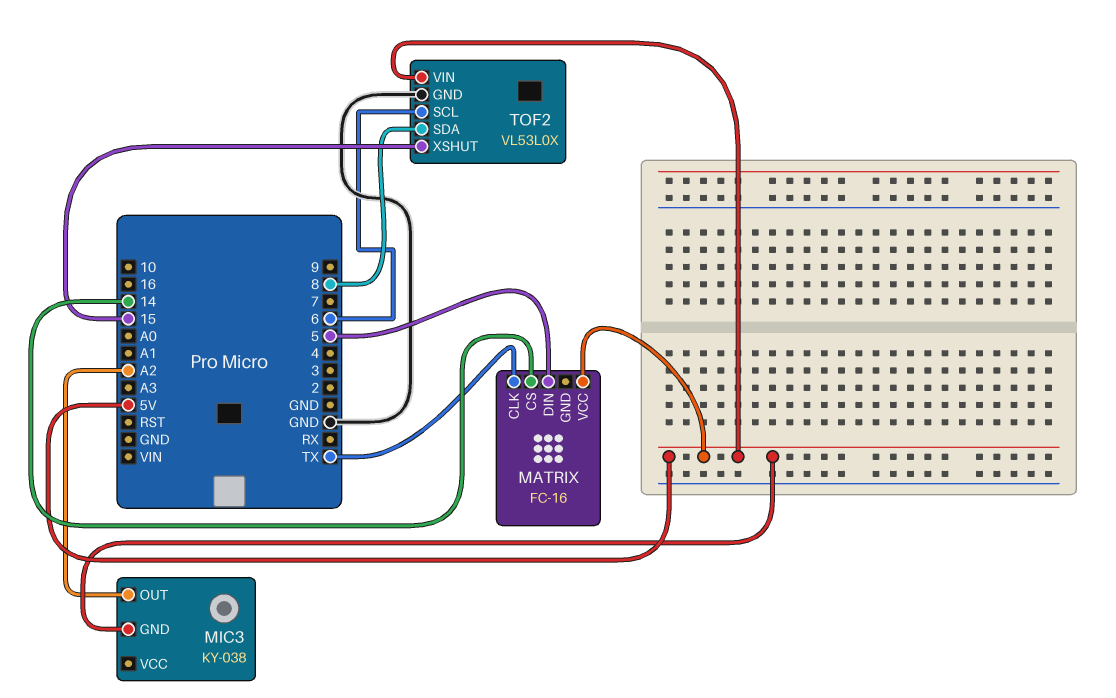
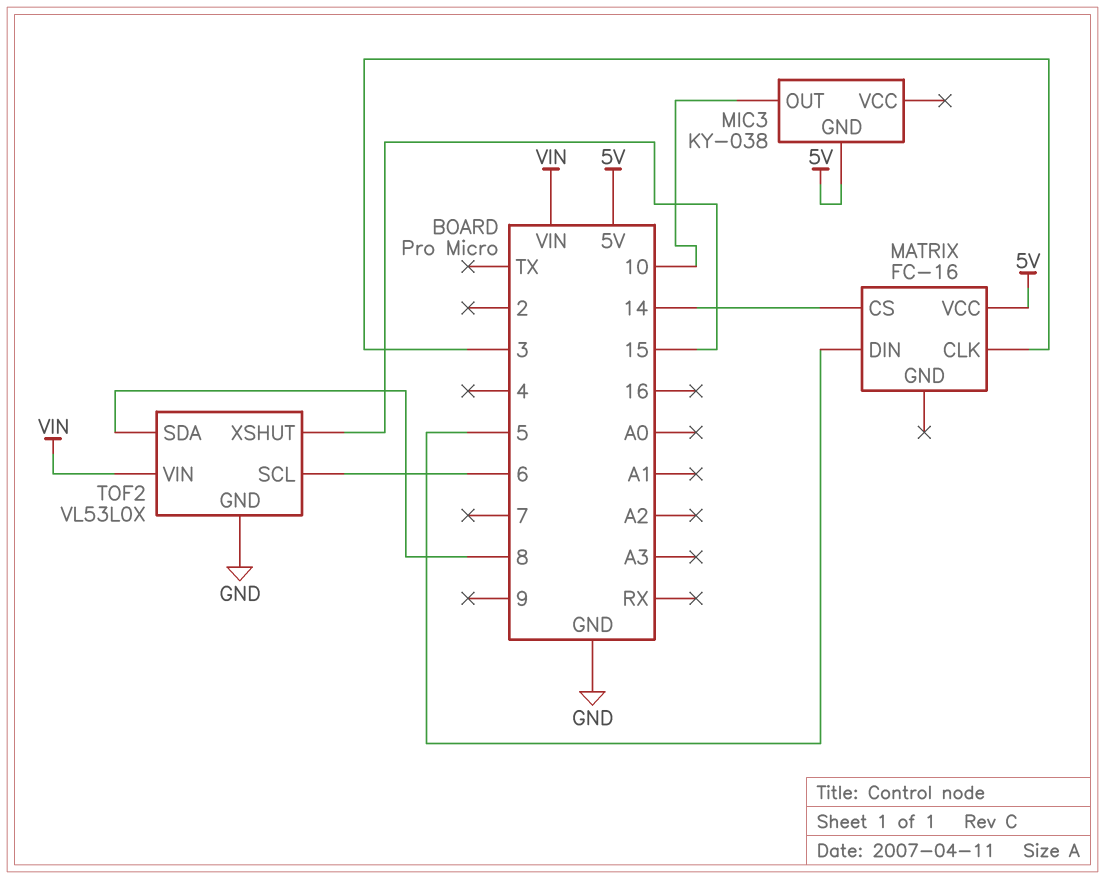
MATRIX pin CLK: TX -> 3
MIC3 pin OUT: A2 -> 10
TOF2 pin VIN: 5V -> VIN

